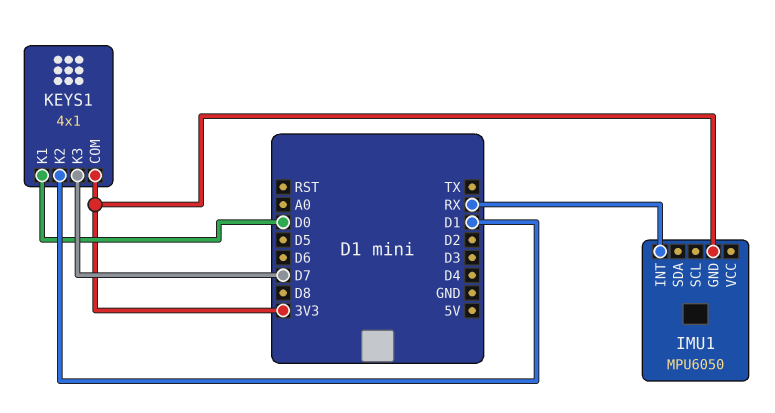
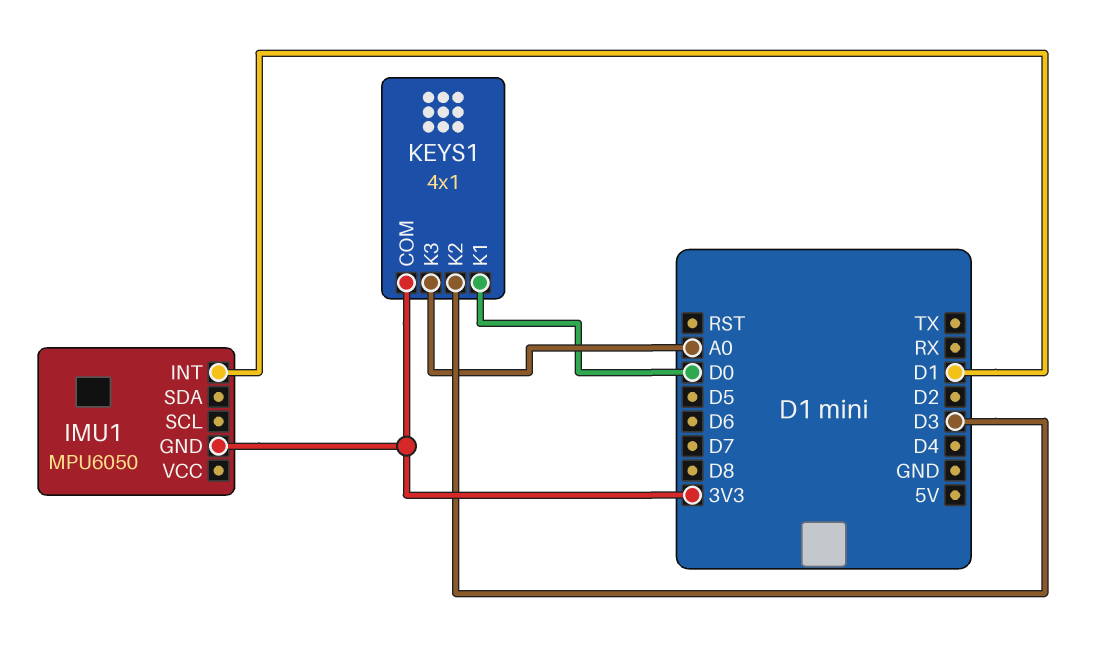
IMU1 pin INT: RX -> D1
KEYS1 pin K2: D1 -> D3
KEYS1 pin K3: D7 -> A0

